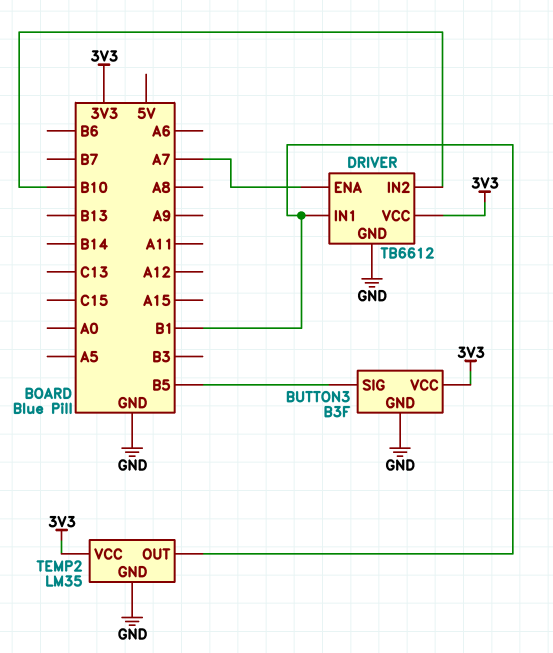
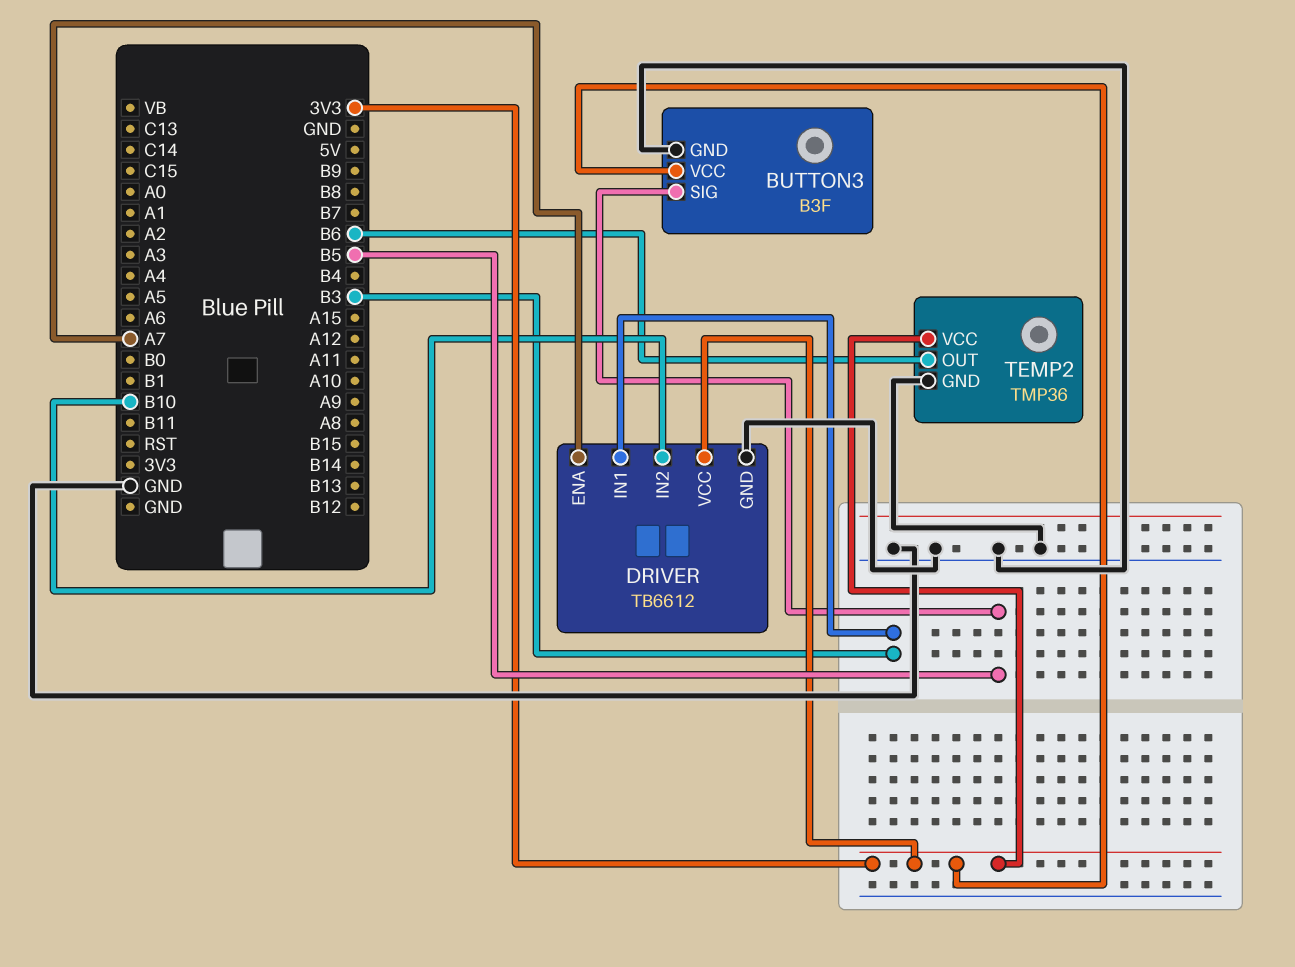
DRIVER pin IN1: B1 -> B3
TEMP2: LM35 -> TMP36
TEMP2 pin OUT: B1 -> B6

